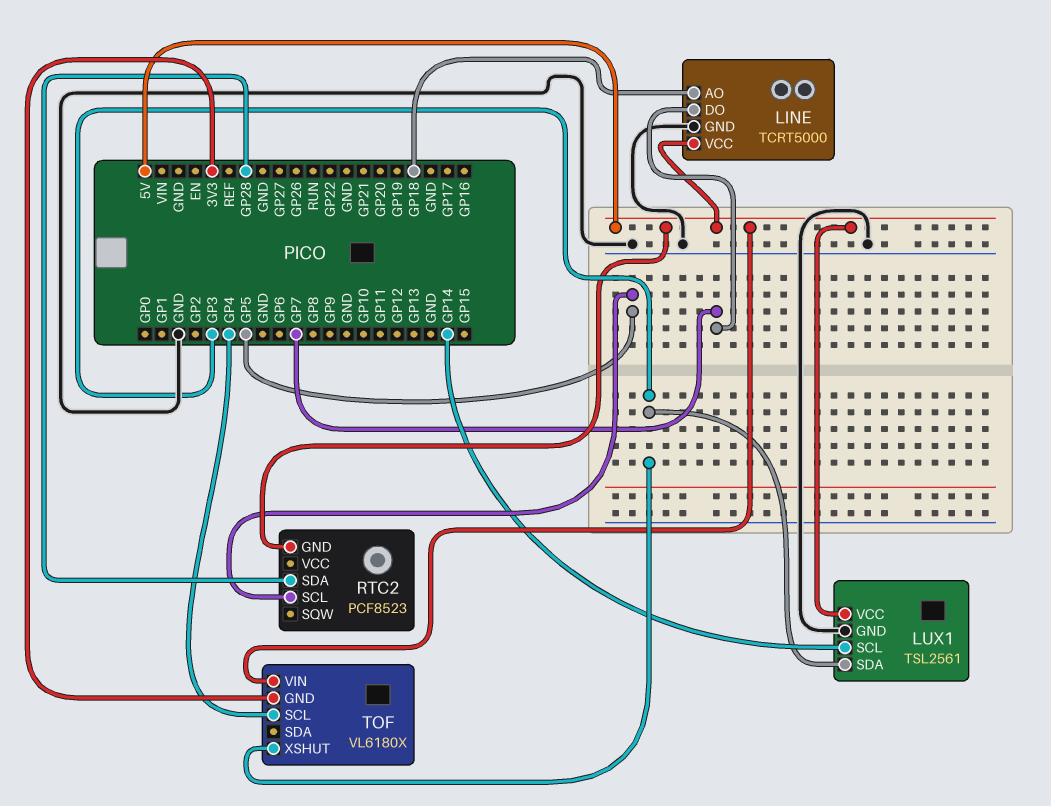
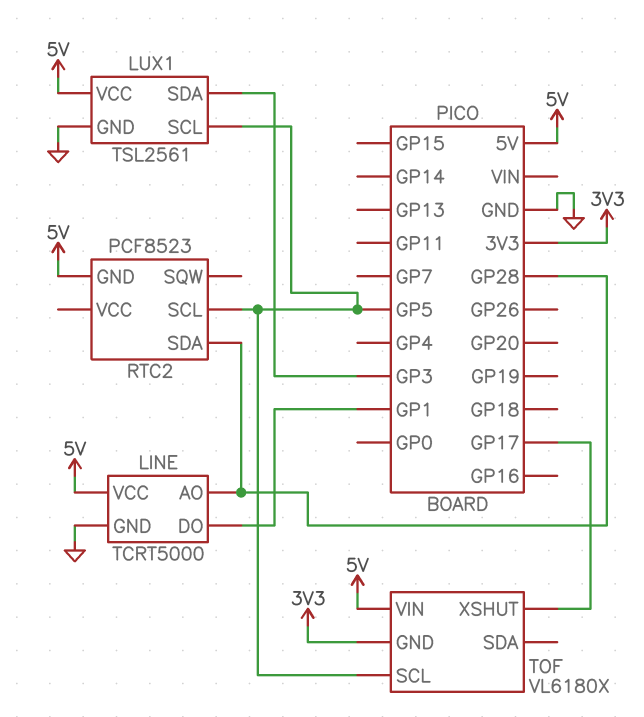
LINE pin AO: GP18 -> GP28
LINE pin DO: GP7 -> GP1
LUX1 pin SCL: GP14 -> GP5
TOF pin SCL: GP4 -> GP5
TOF pin XSHUT: GP3 -> GP17

